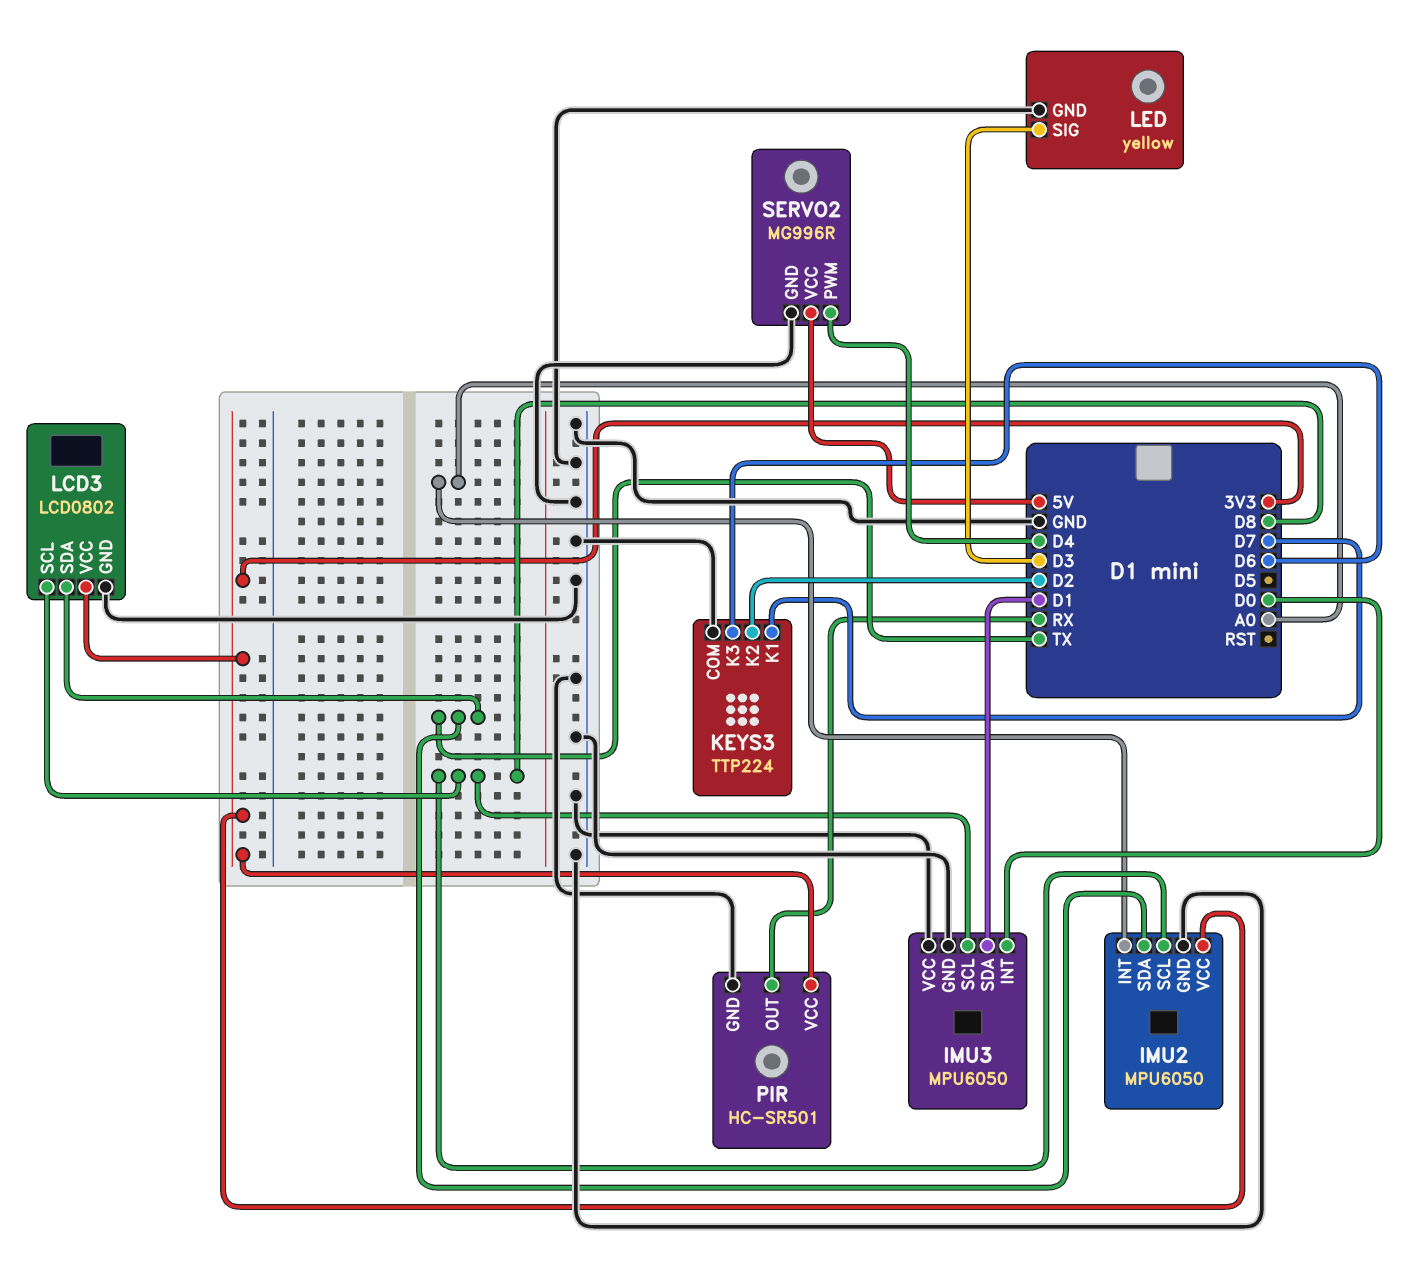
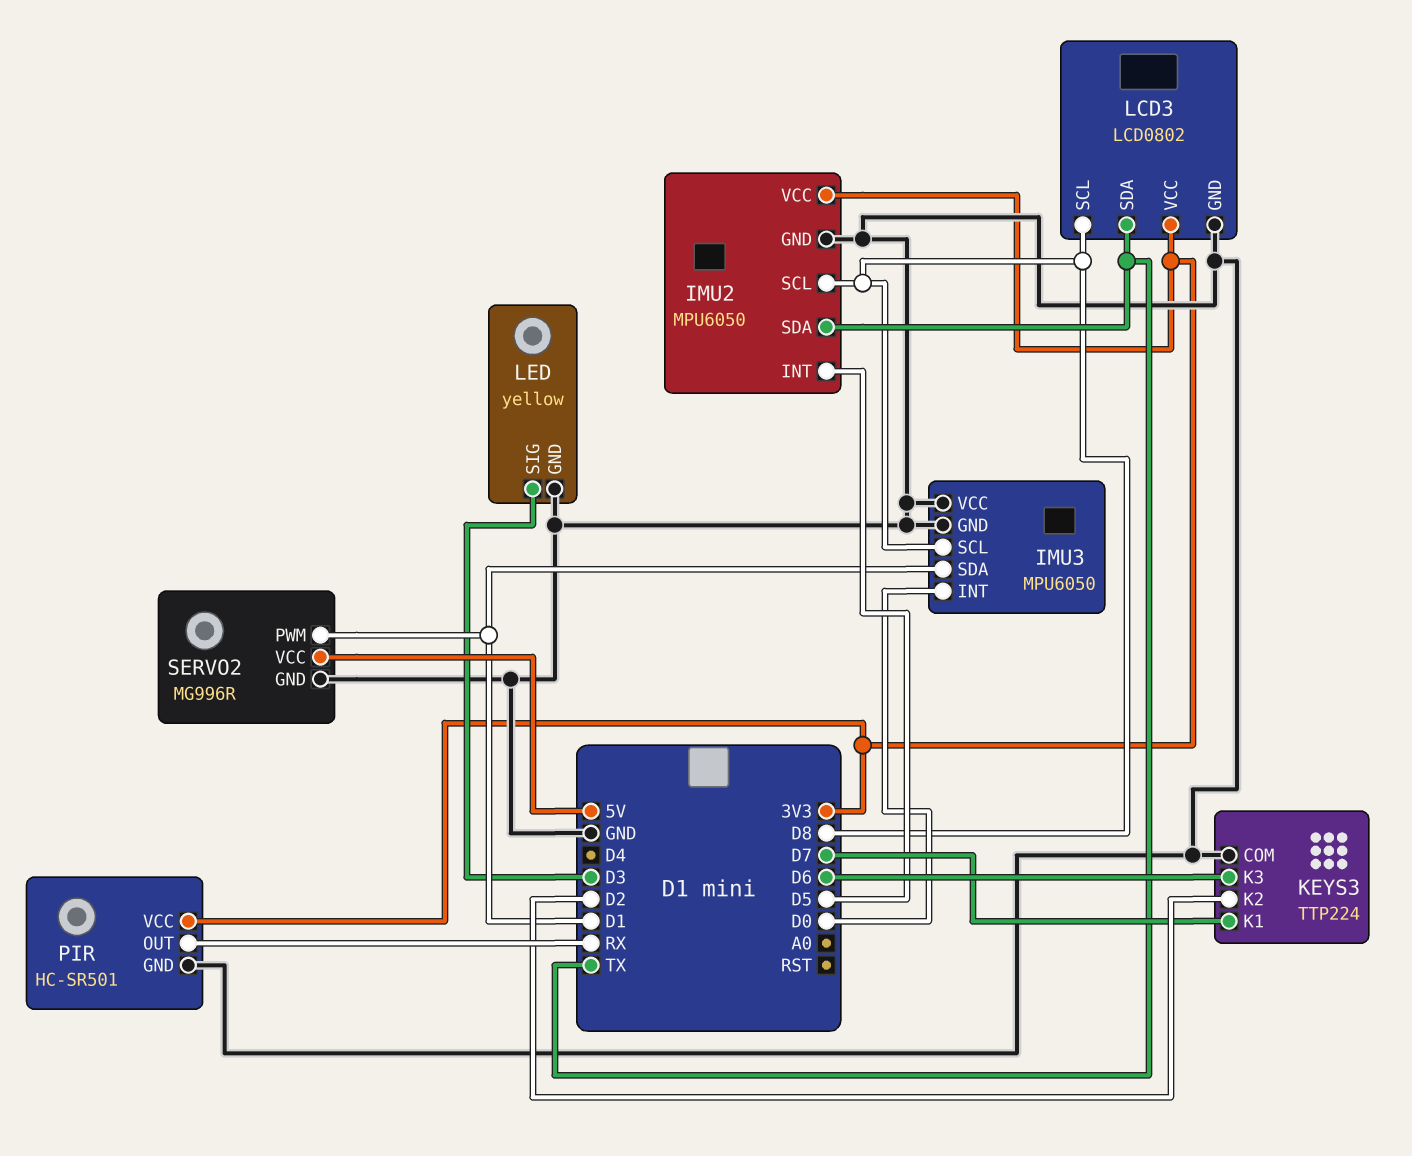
IMU2 pin INT: A0 -> D5
SERVO2 pin PWM: D4 -> D1

